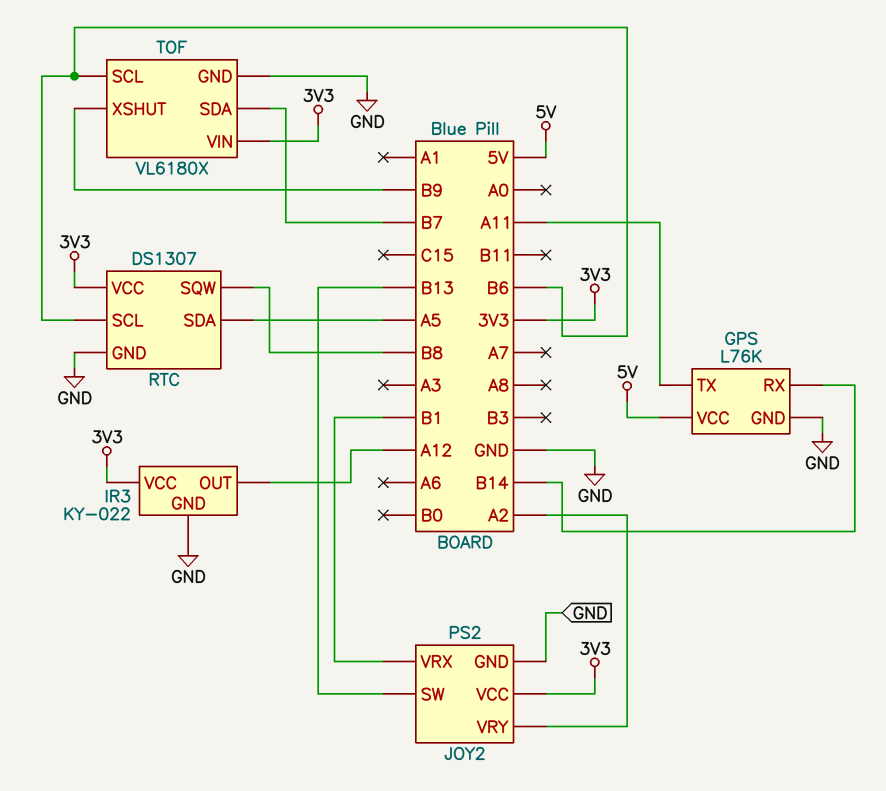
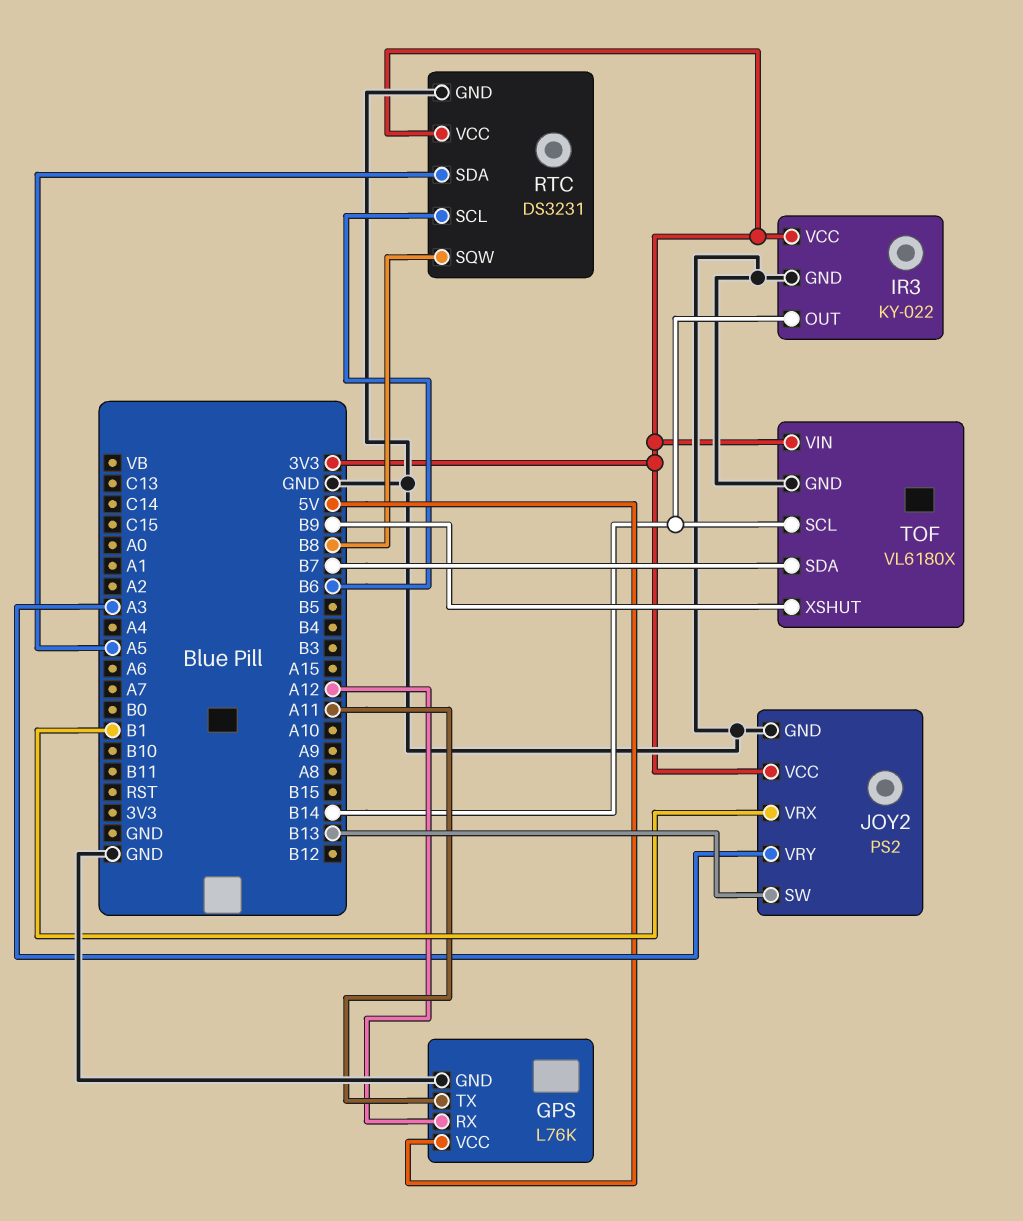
GPS pin RX: B14 -> A12
IR3 pin OUT: A12 -> B14
JOY2 pin VRY: A2 -> A3
RTC: DS1307 -> DS3231
TOF pin SCL: B6 -> B14

